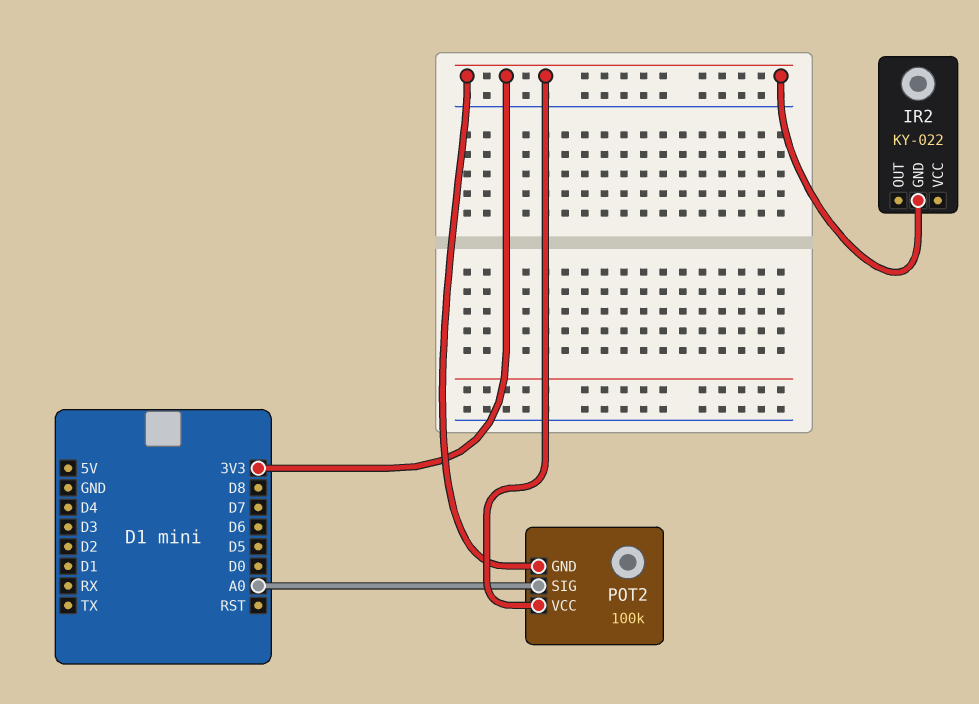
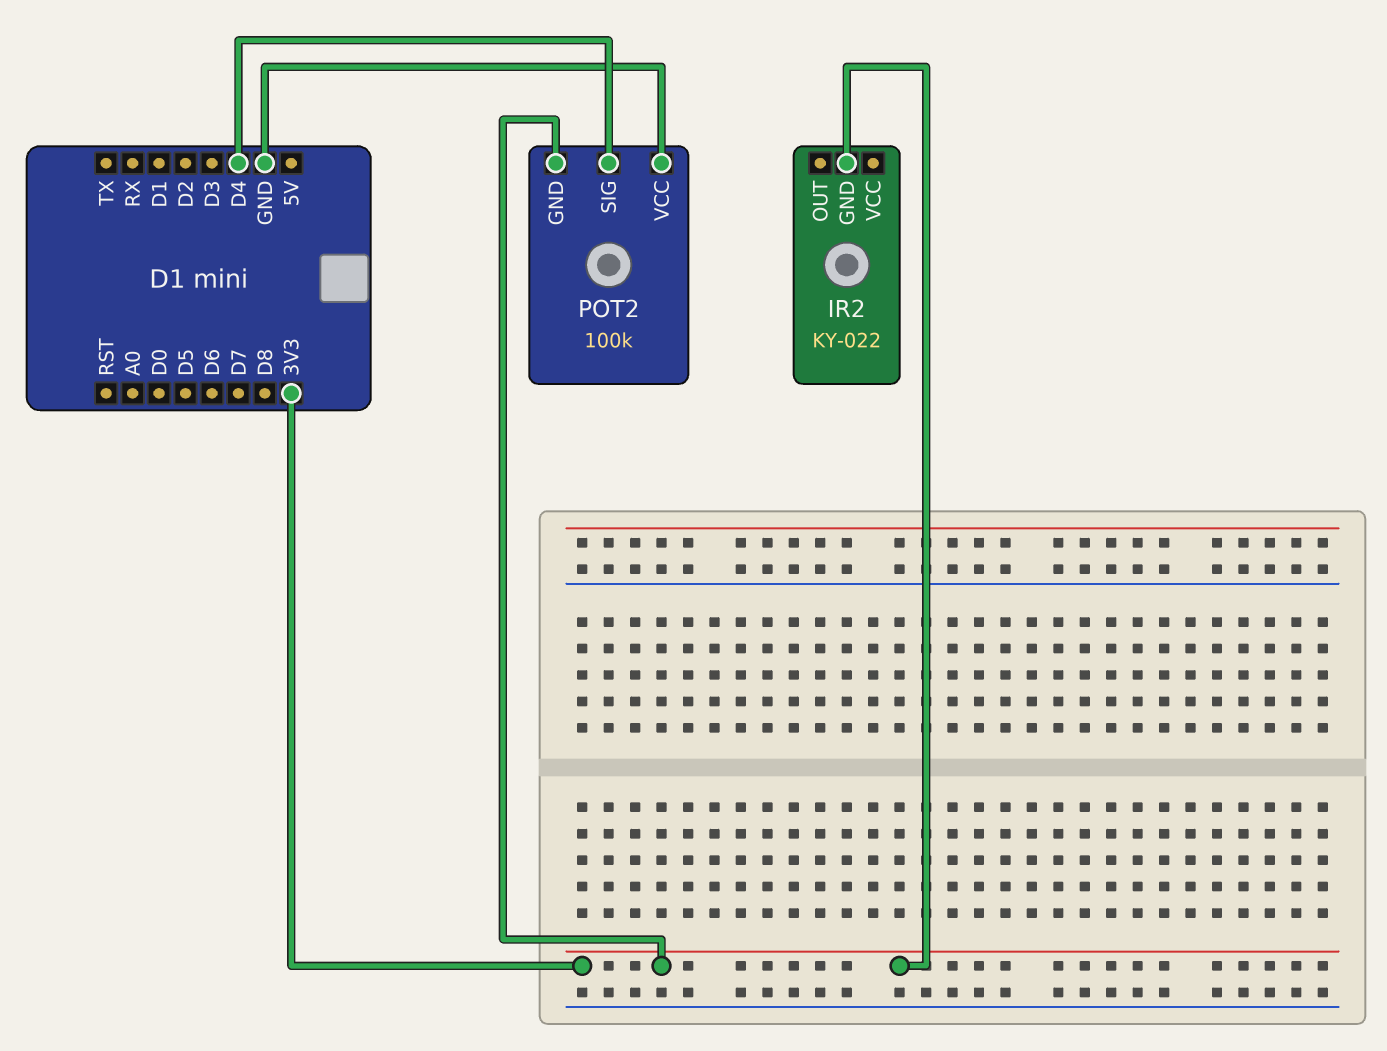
POT2 pin SIG: A0 -> D4
POT2 pin VCC: 3V3 -> GND

